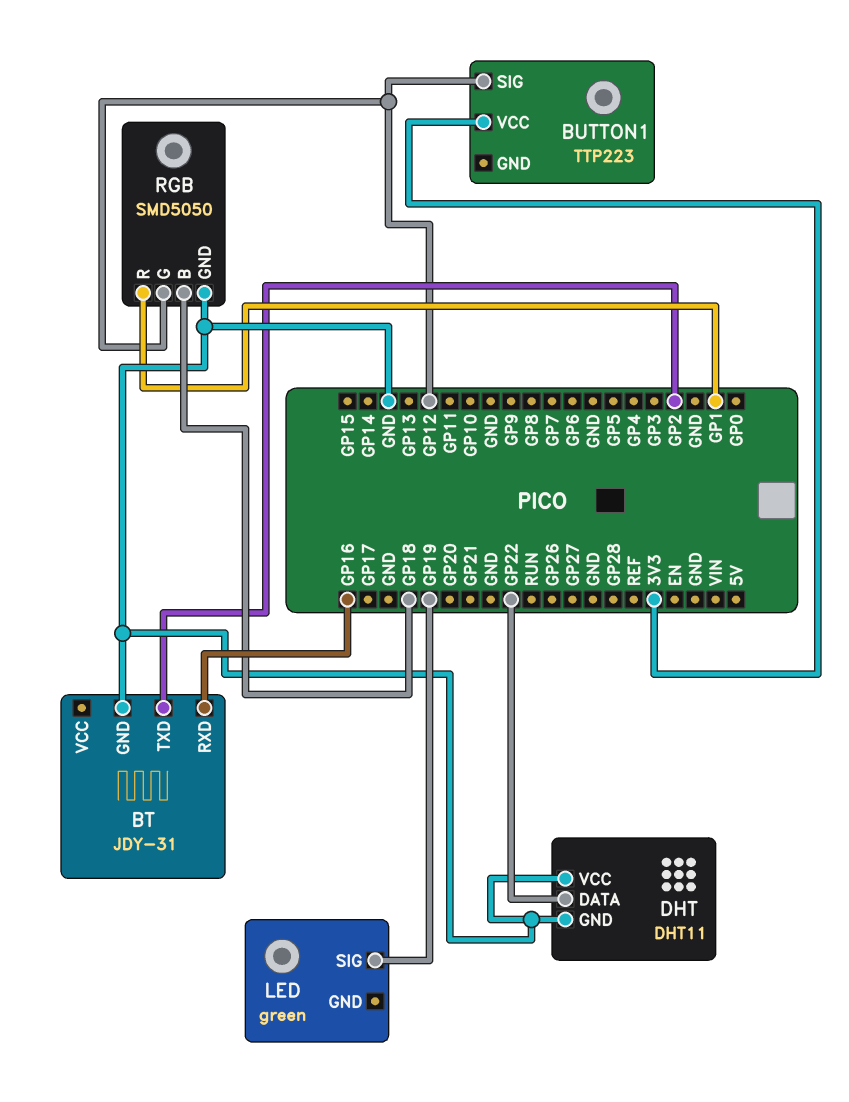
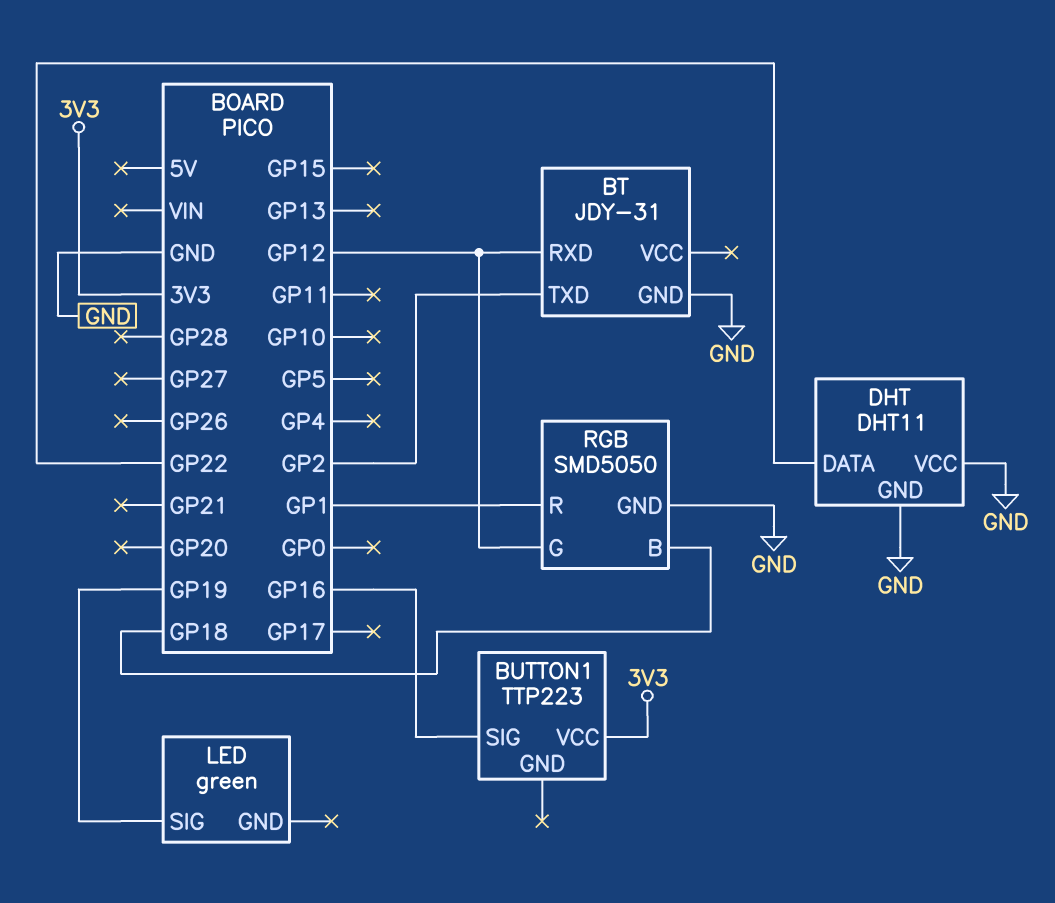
BT pin RXD: GP16 -> GP12
BUTTON1 pin SIG: GP12 -> GP16

